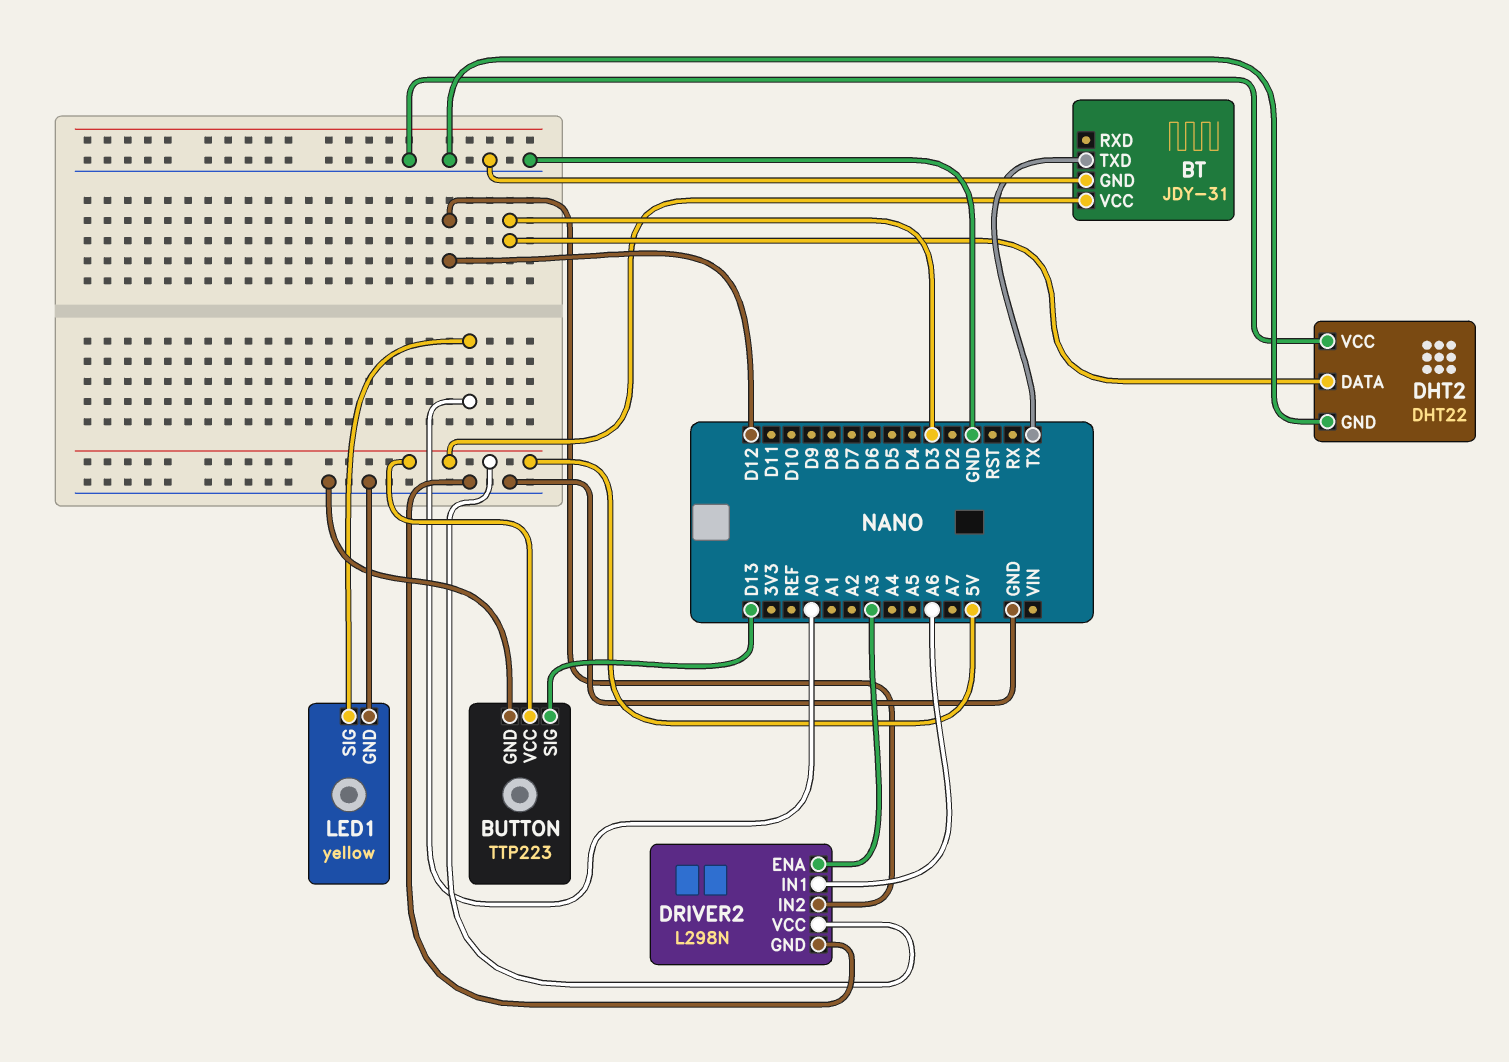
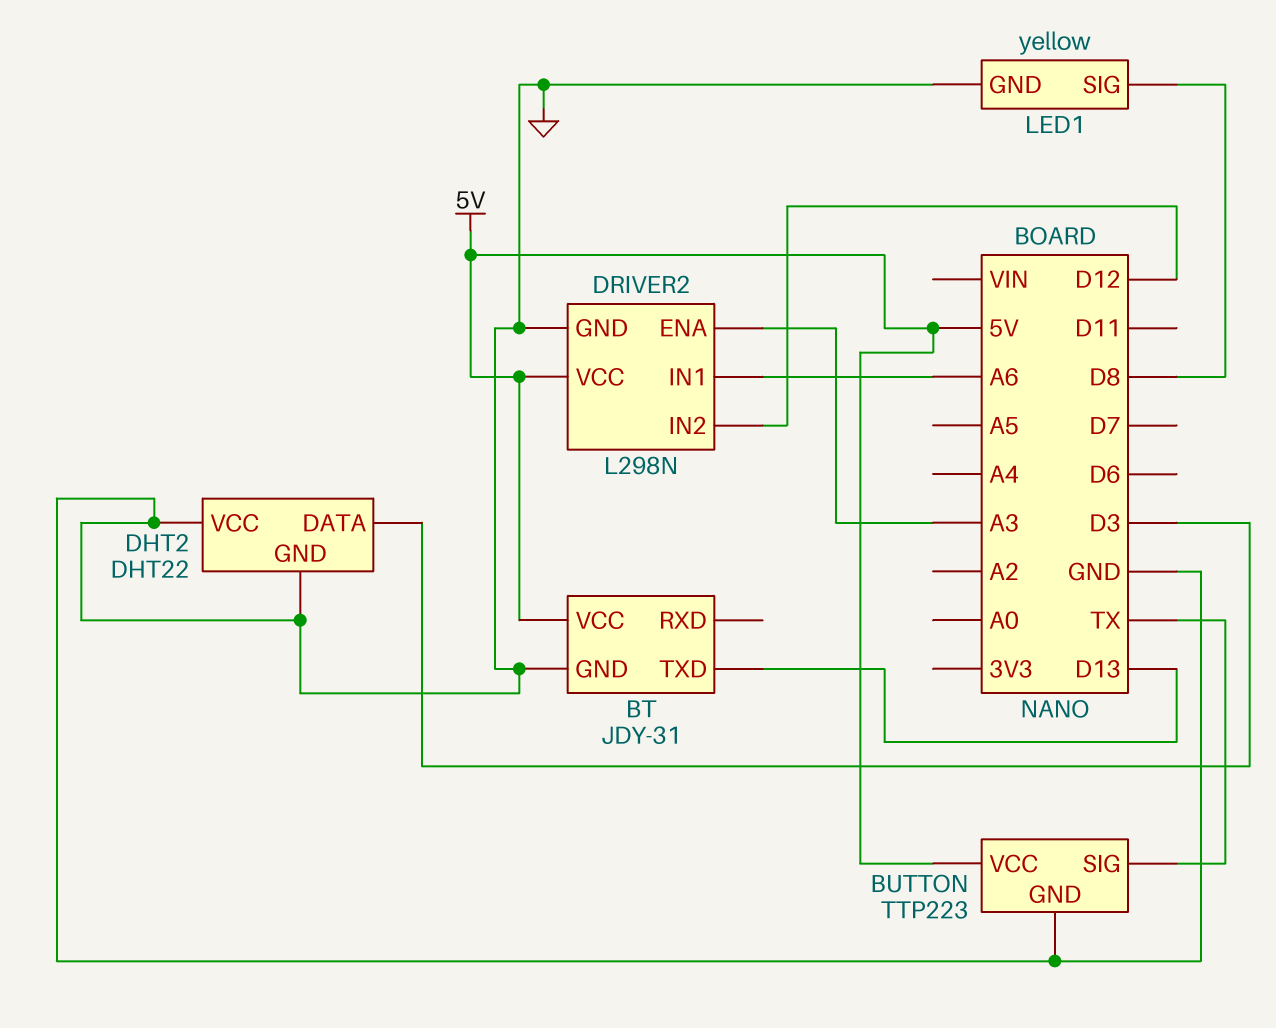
BT pin TXD: TX -> D13
BUTTON pin SIG: D13 -> TX
LED1 pin SIG: A0 -> D8

